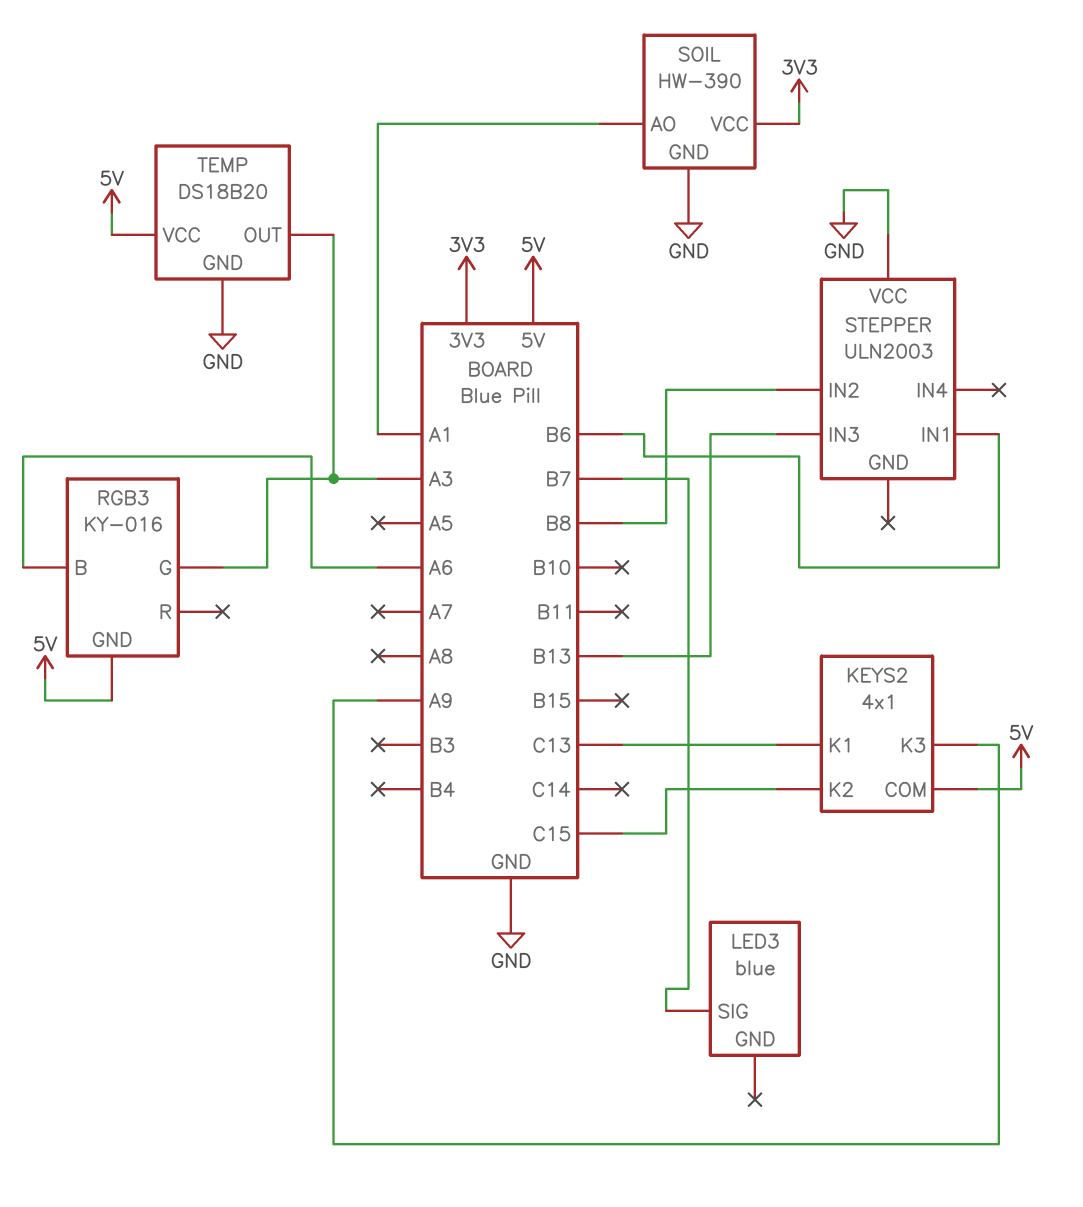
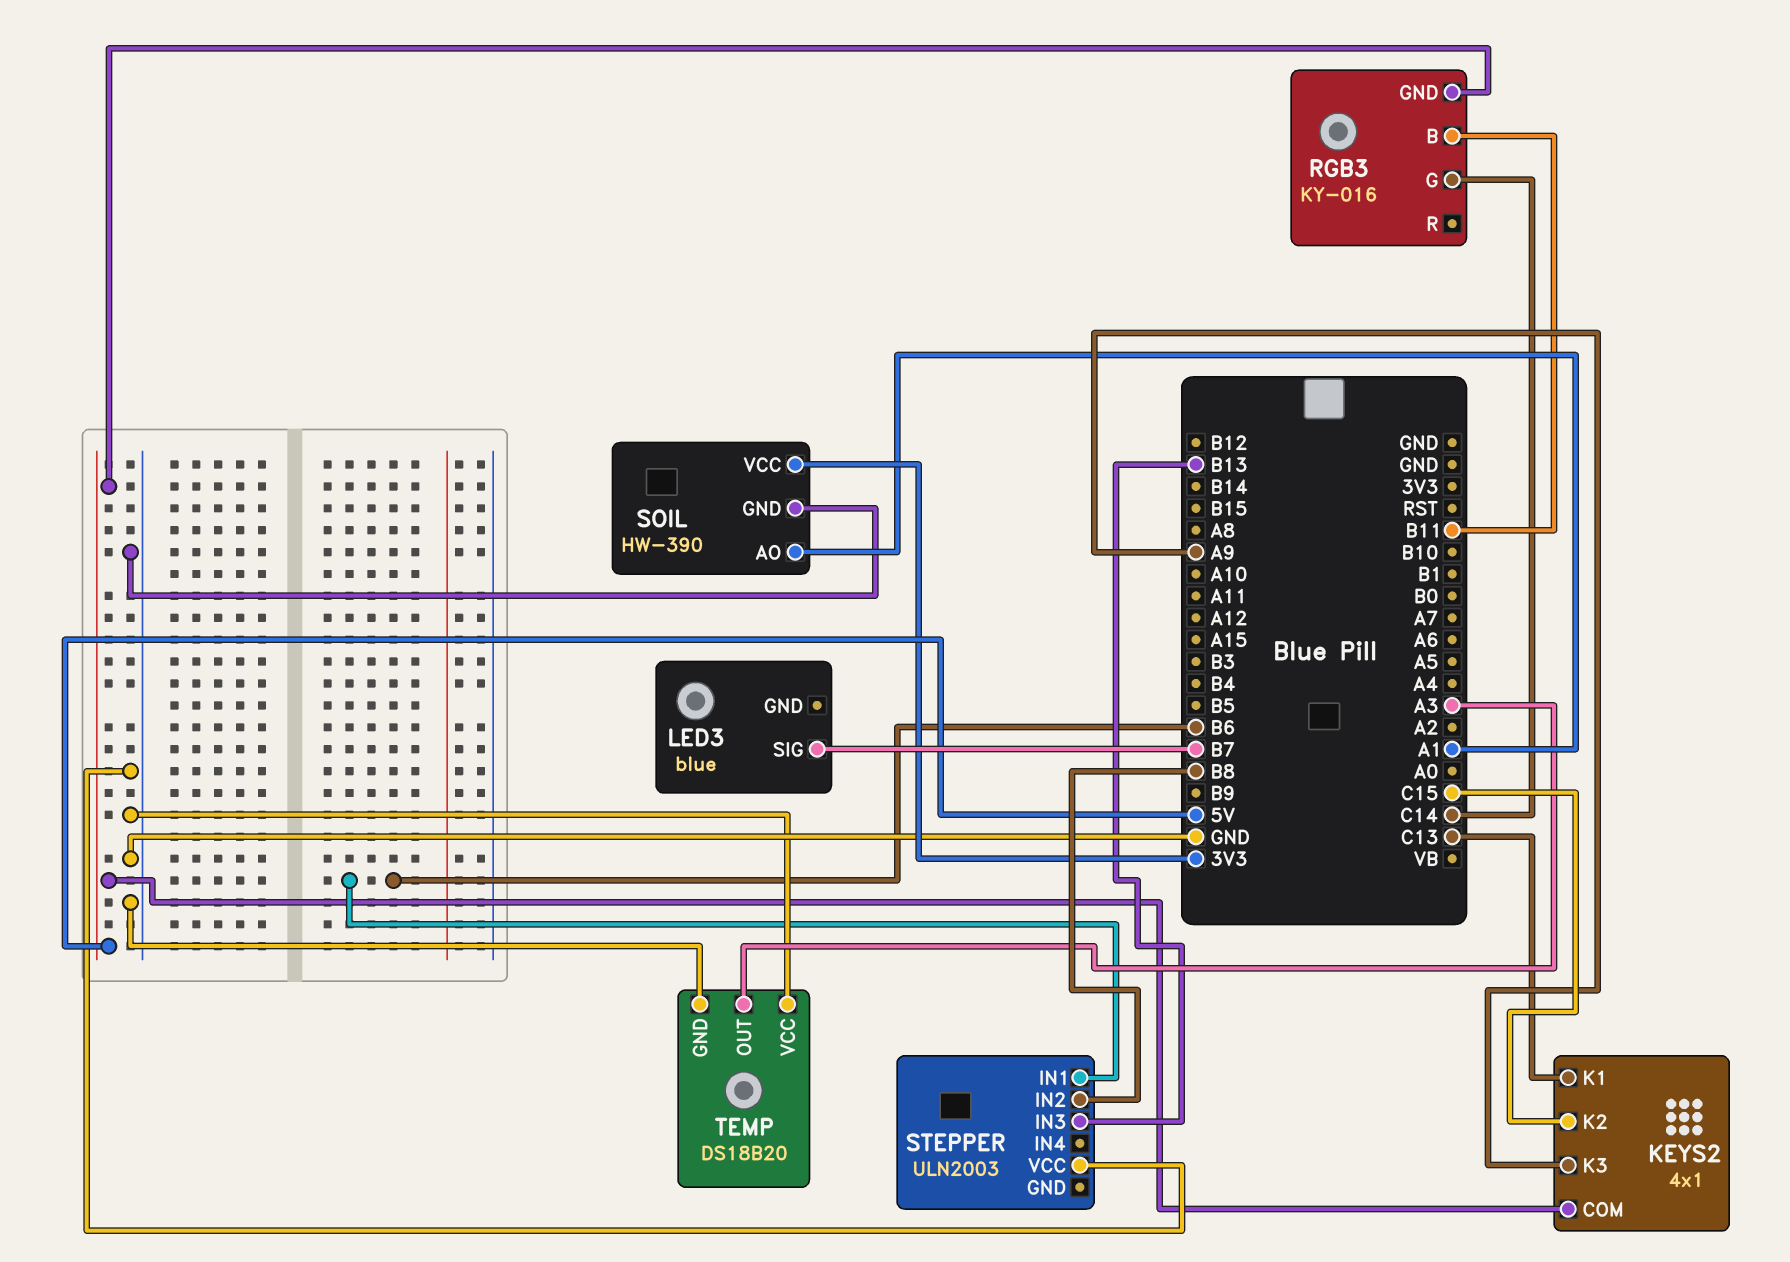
RGB3 pin B: A6 -> B11
RGB3 pin G: A3 -> C14
TEMP pin VCC: 5V -> GND

